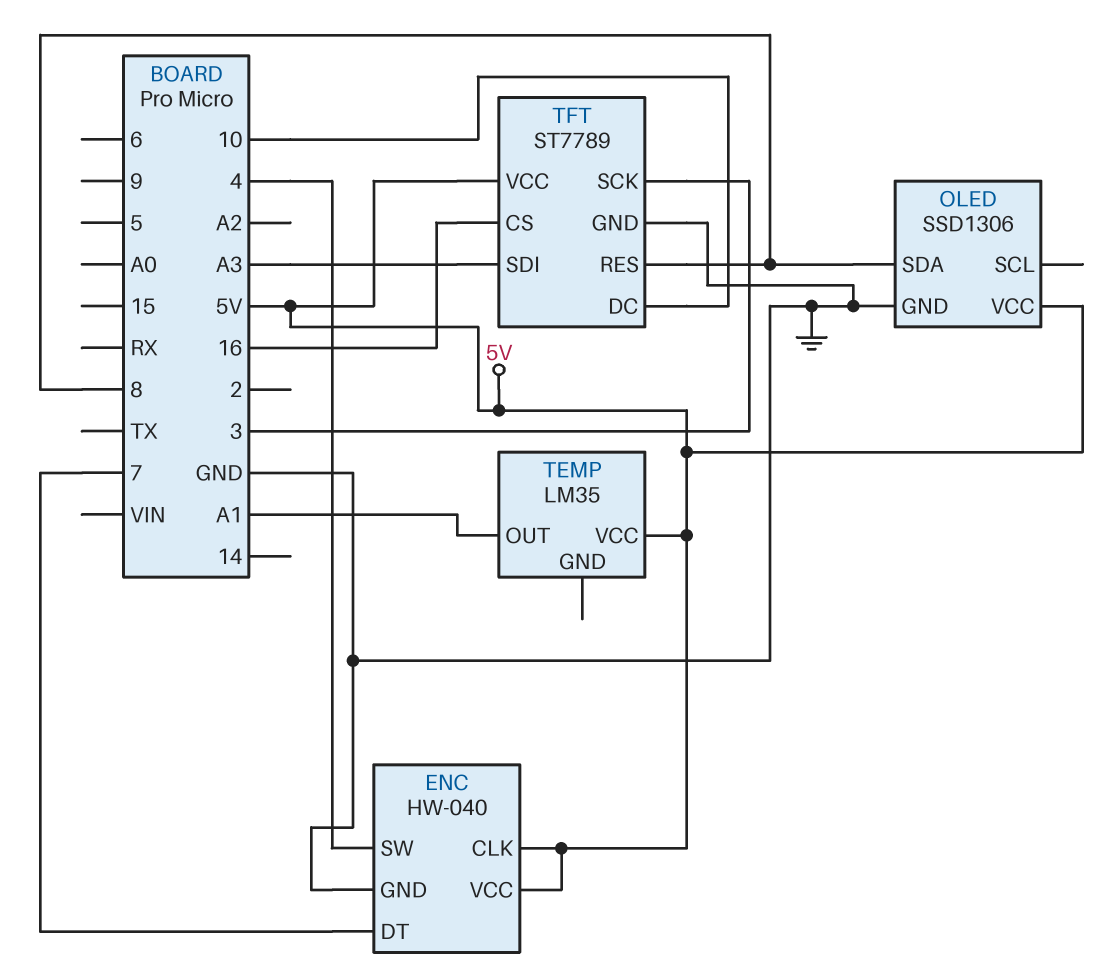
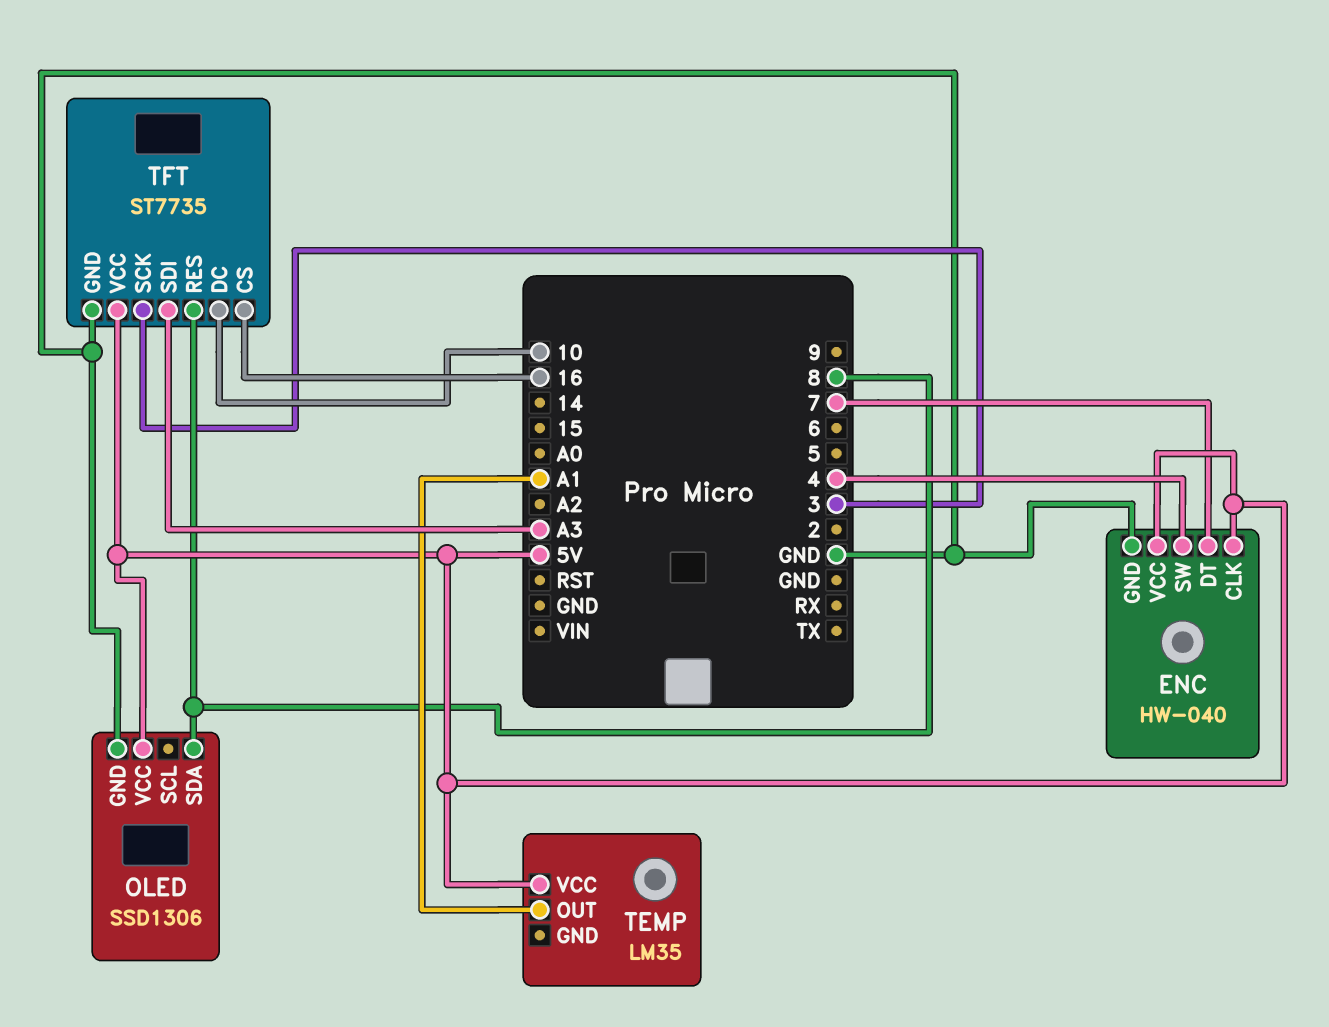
TFT: ST7789 -> ST7735

